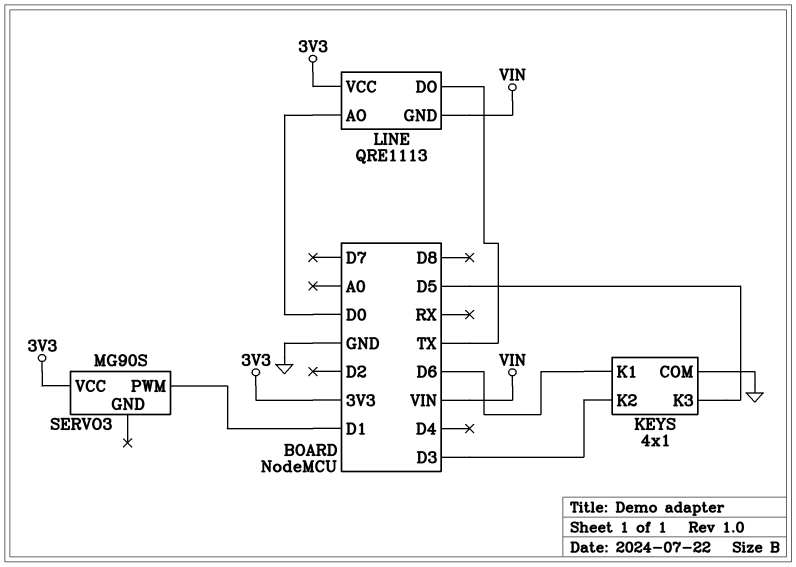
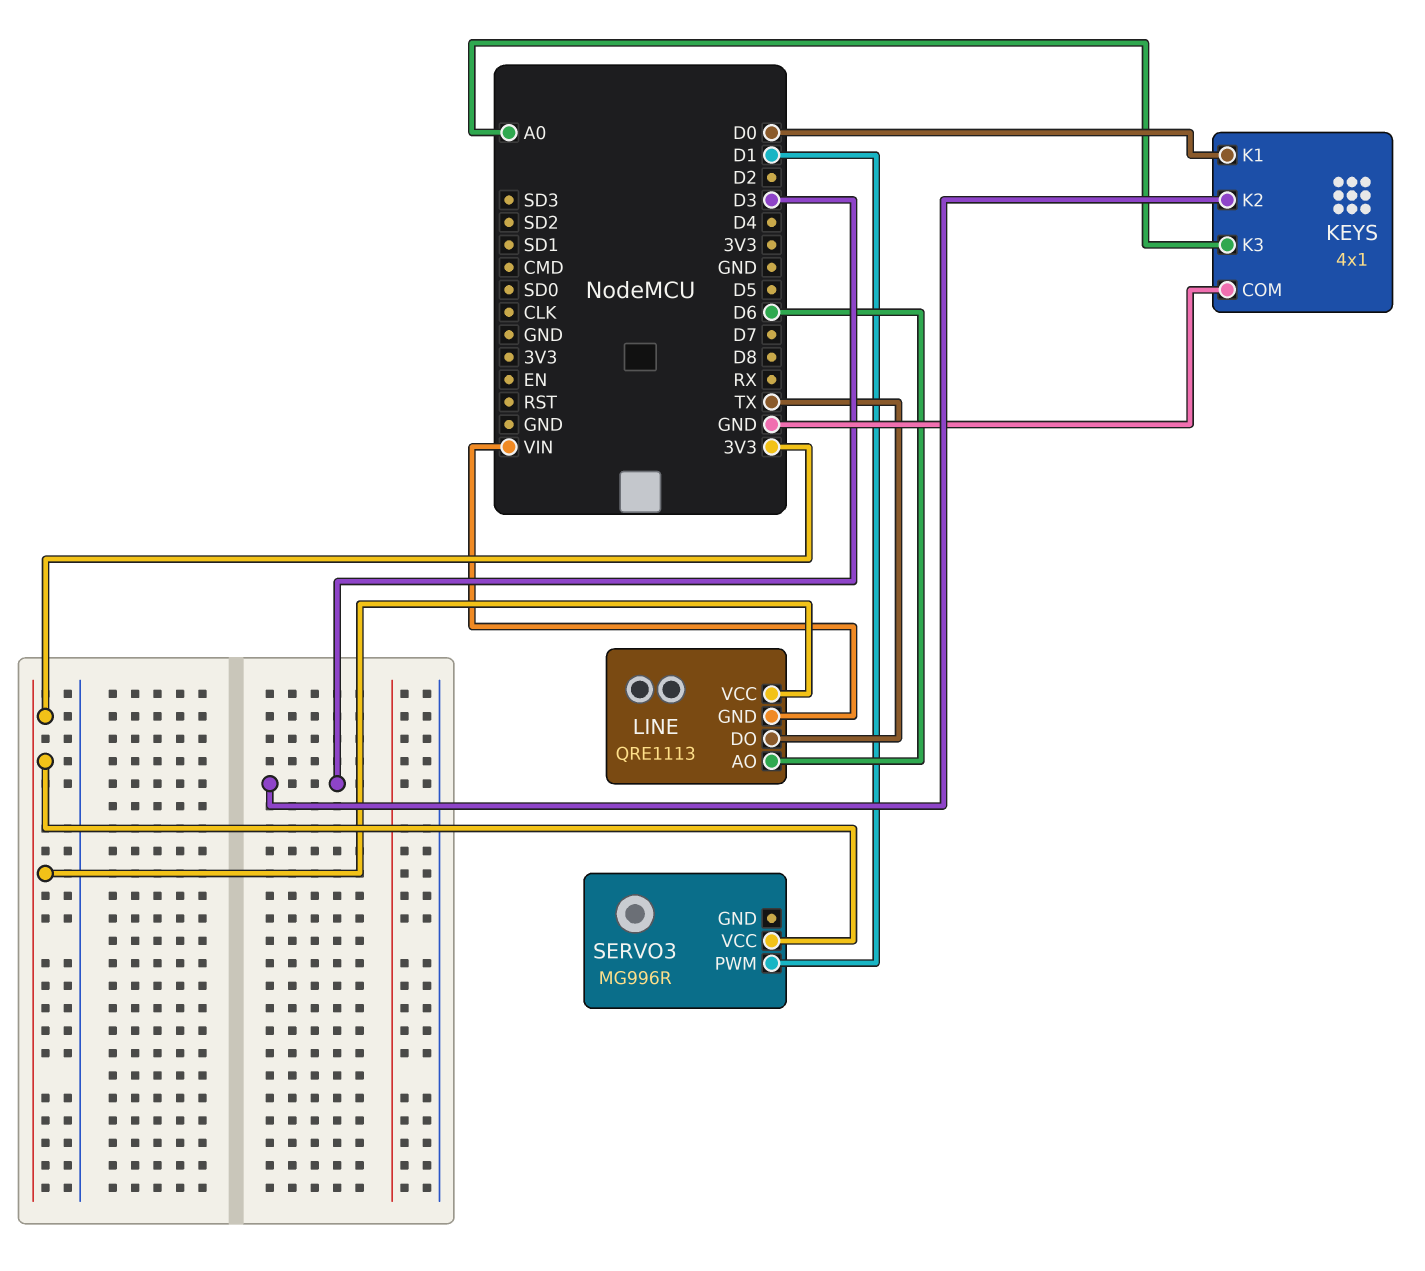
KEYS pin K1: D6 -> D0
KEYS pin K3: D5 -> A0
LINE pin AO: D0 -> D6
SERVO3: MG90S -> MG996R

